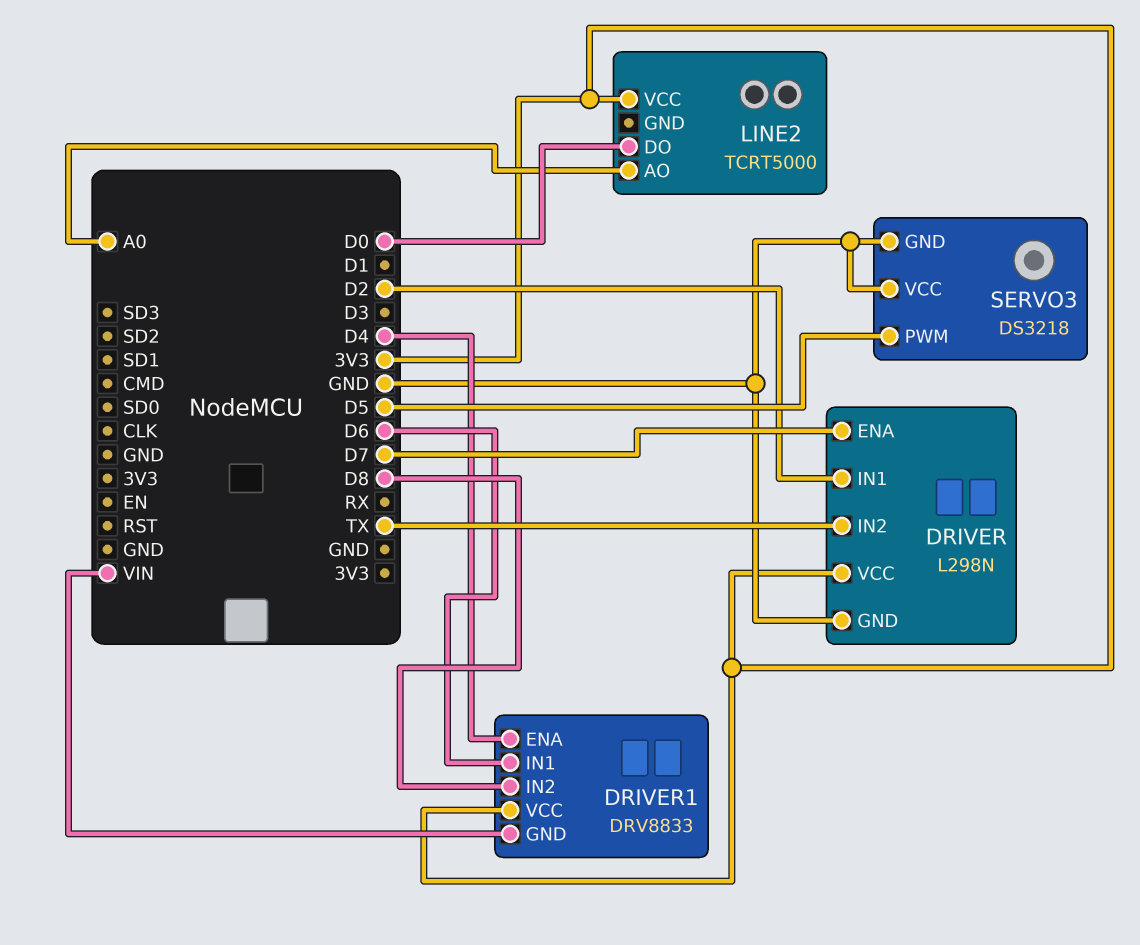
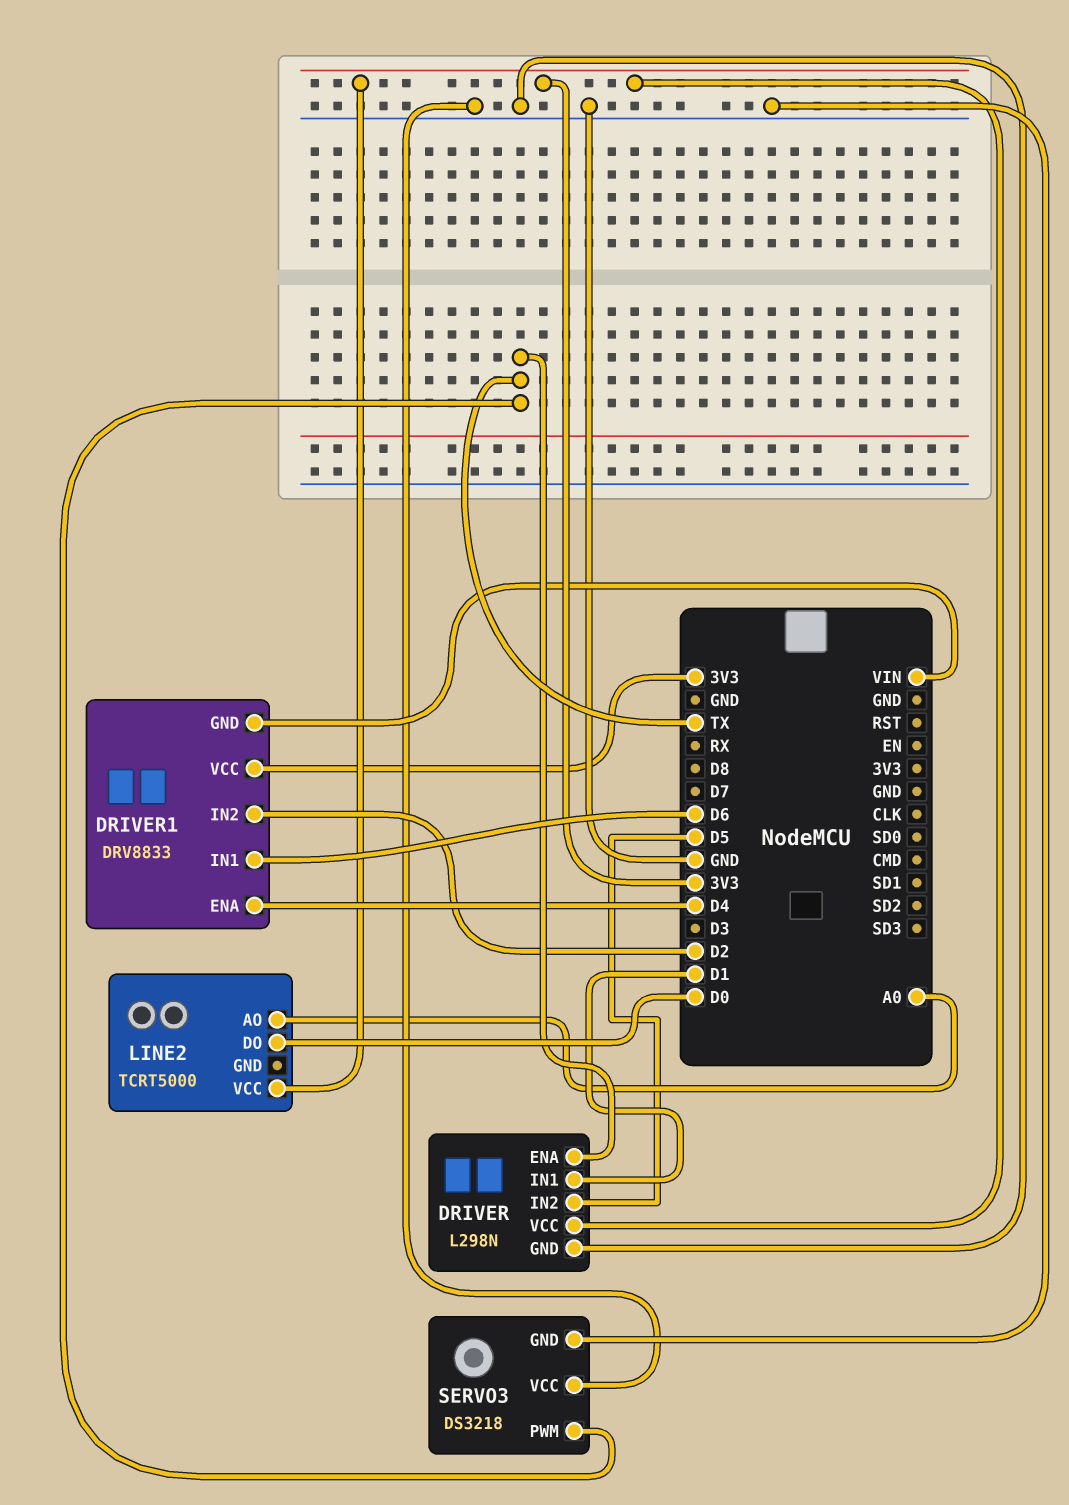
DRIVER pin ENA: D7 -> TX
DRIVER pin IN1: D2 -> D1
DRIVER pin IN2: TX -> D5
DRIVER1 pin IN2: D8 -> D2
SERVO3 pin PWM: D5 -> TX

